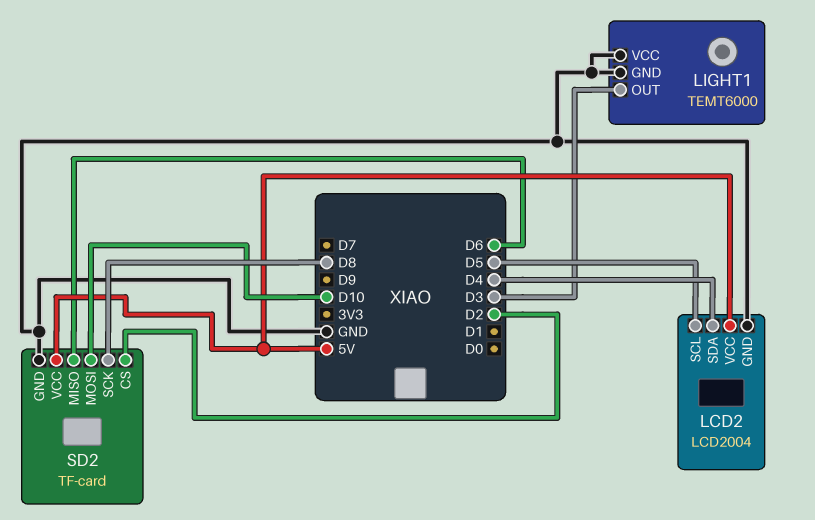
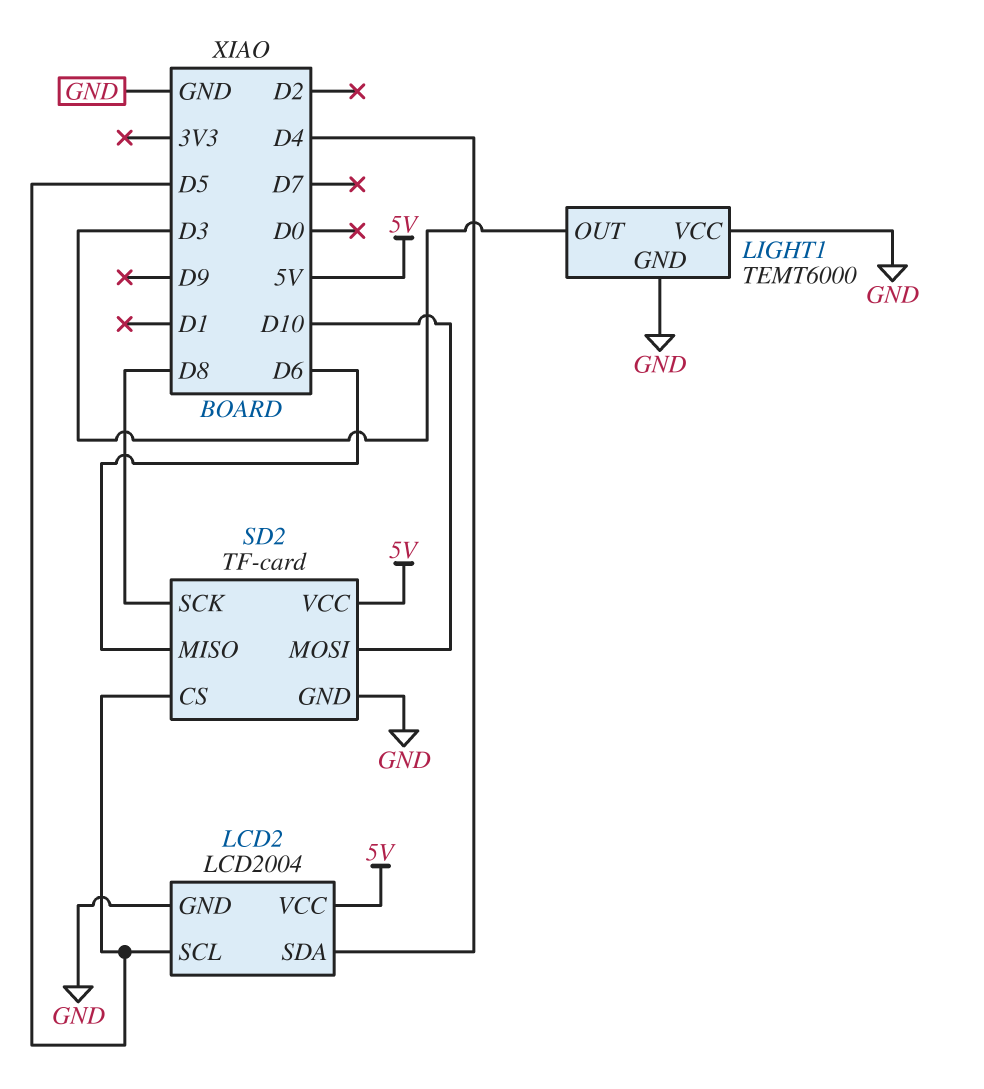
SD2 pin CS: D2 -> D5

